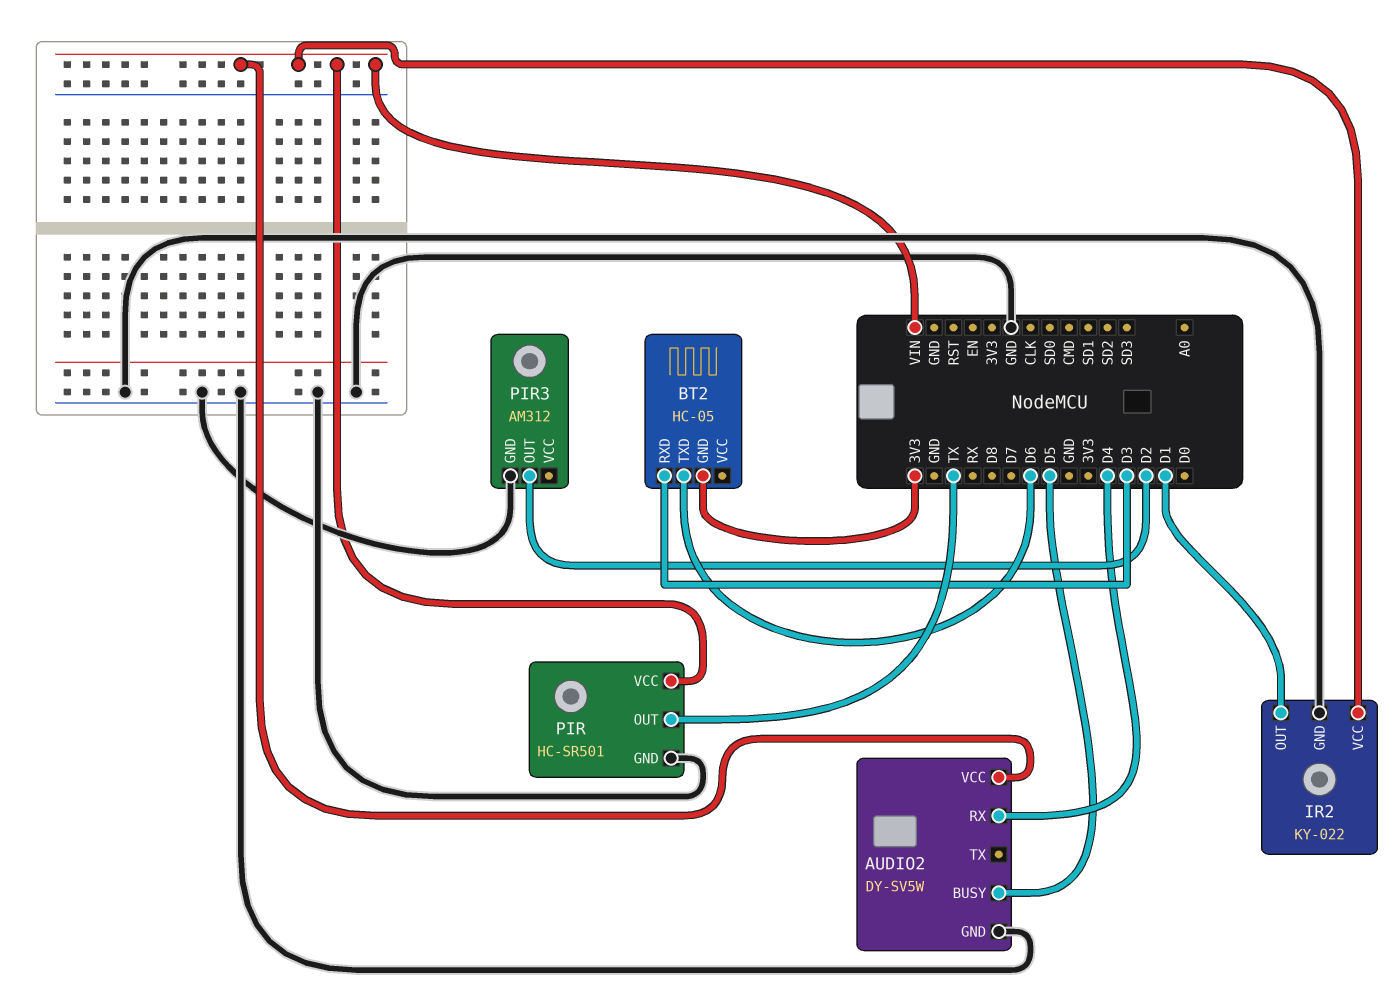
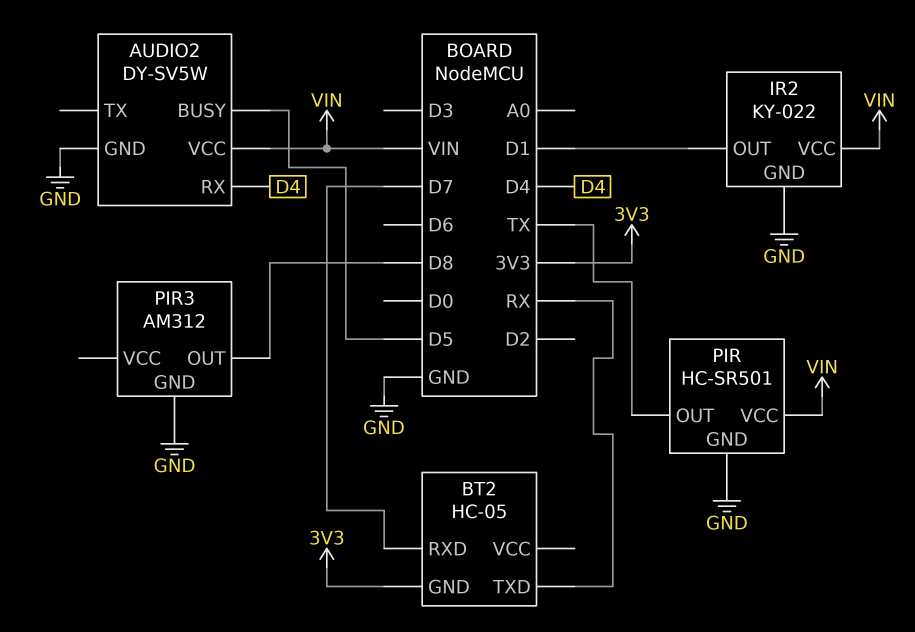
BT2 pin RXD: D3 -> D7
BT2 pin TXD: D6 -> RX
PIR3 pin OUT: D2 -> D8

